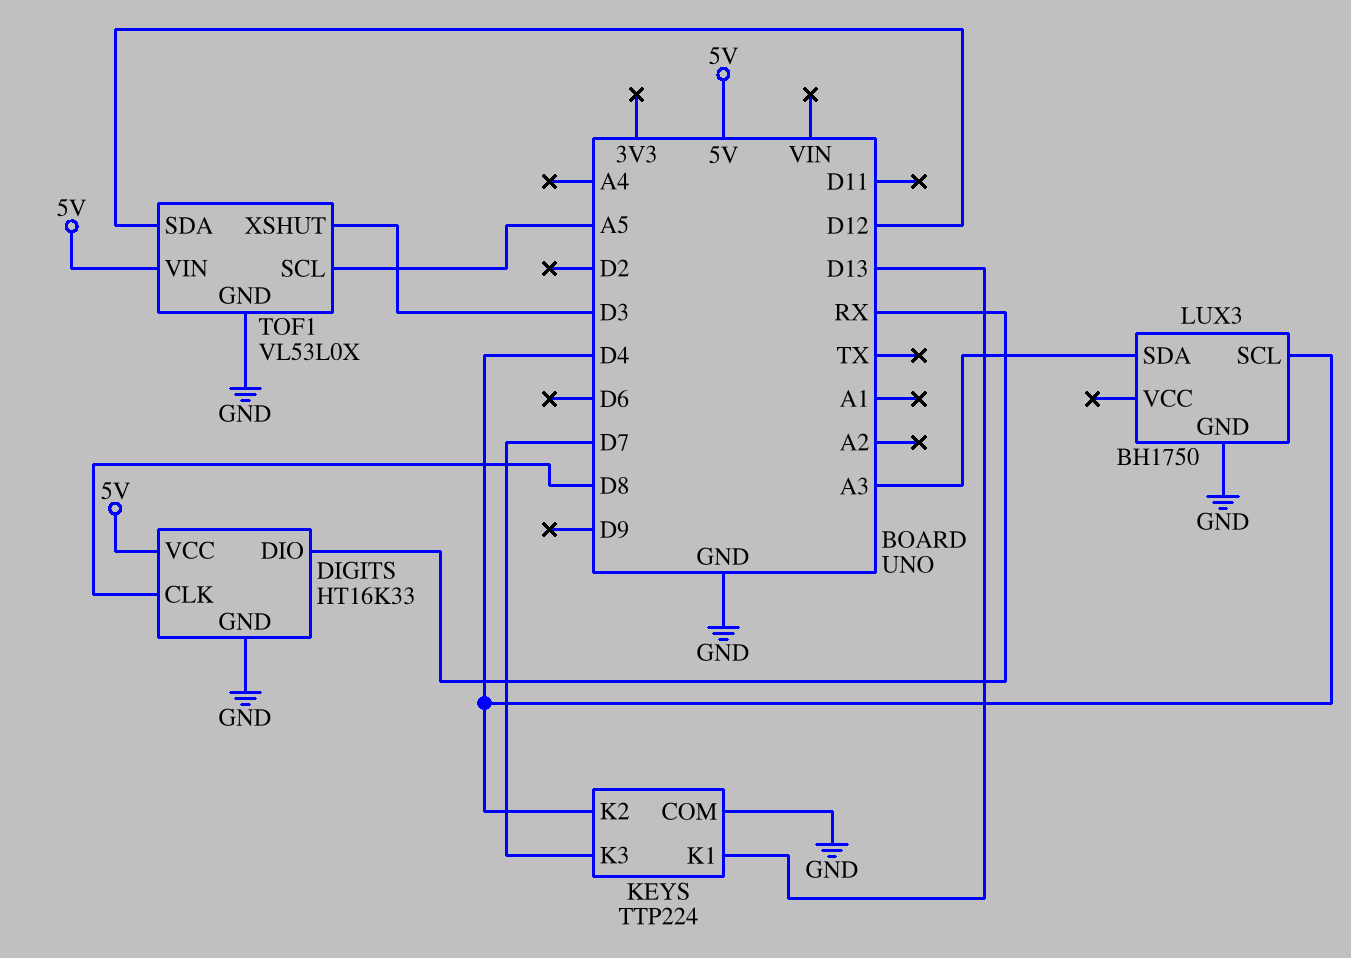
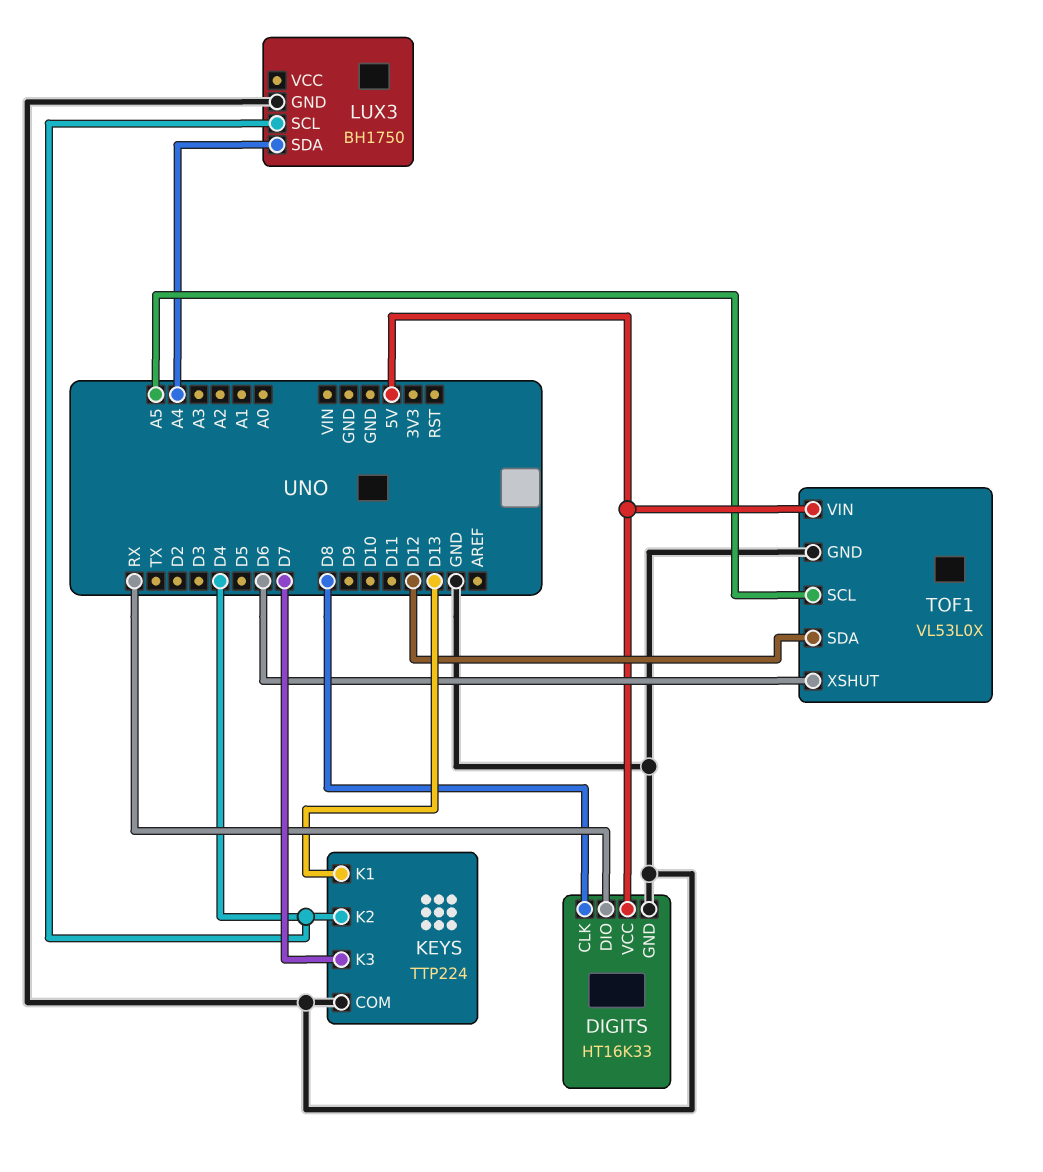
LUX3 pin SDA: A3 -> A4
TOF1 pin XSHUT: D3 -> D6

